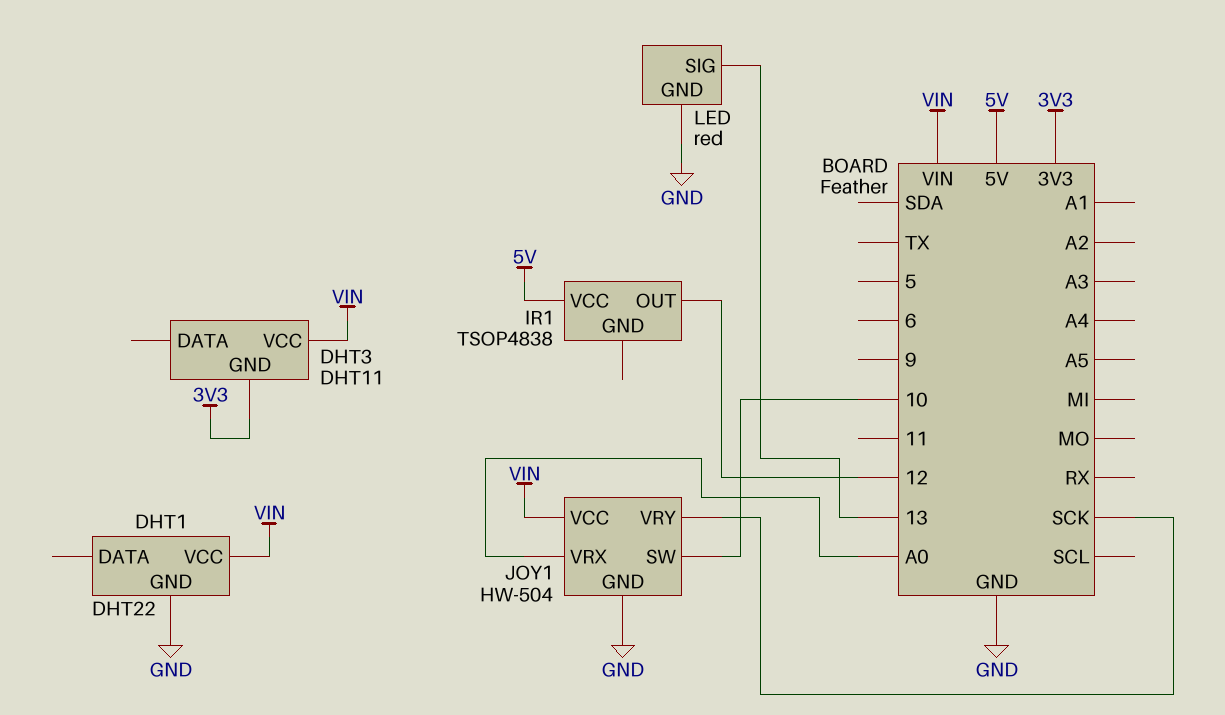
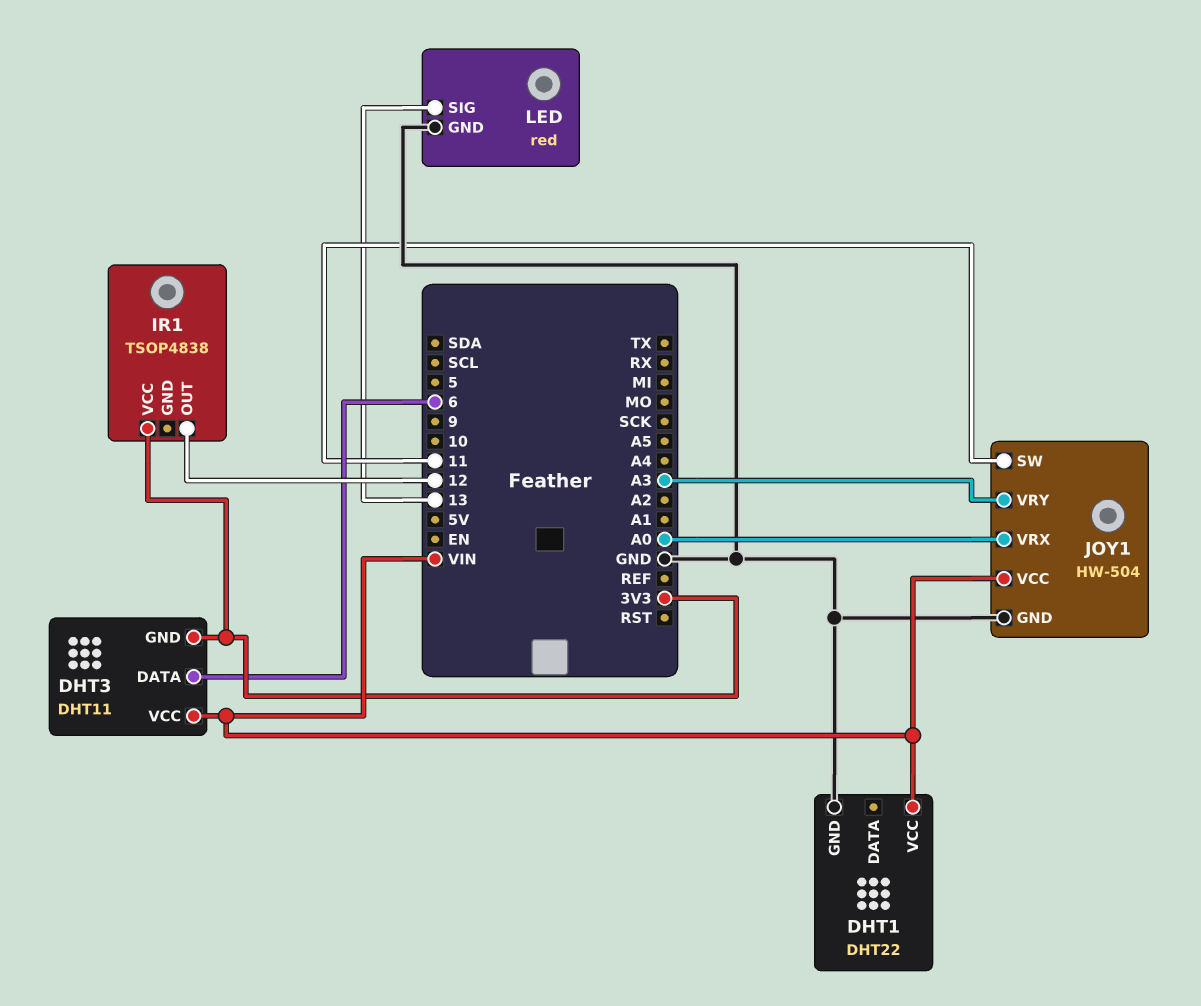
DHT3 pin DATA: none -> 6
IR1 pin VCC: 5V -> 3V3
JOY1 pin SW: 10 -> 11
JOY1 pin VRY: SCK -> A3

